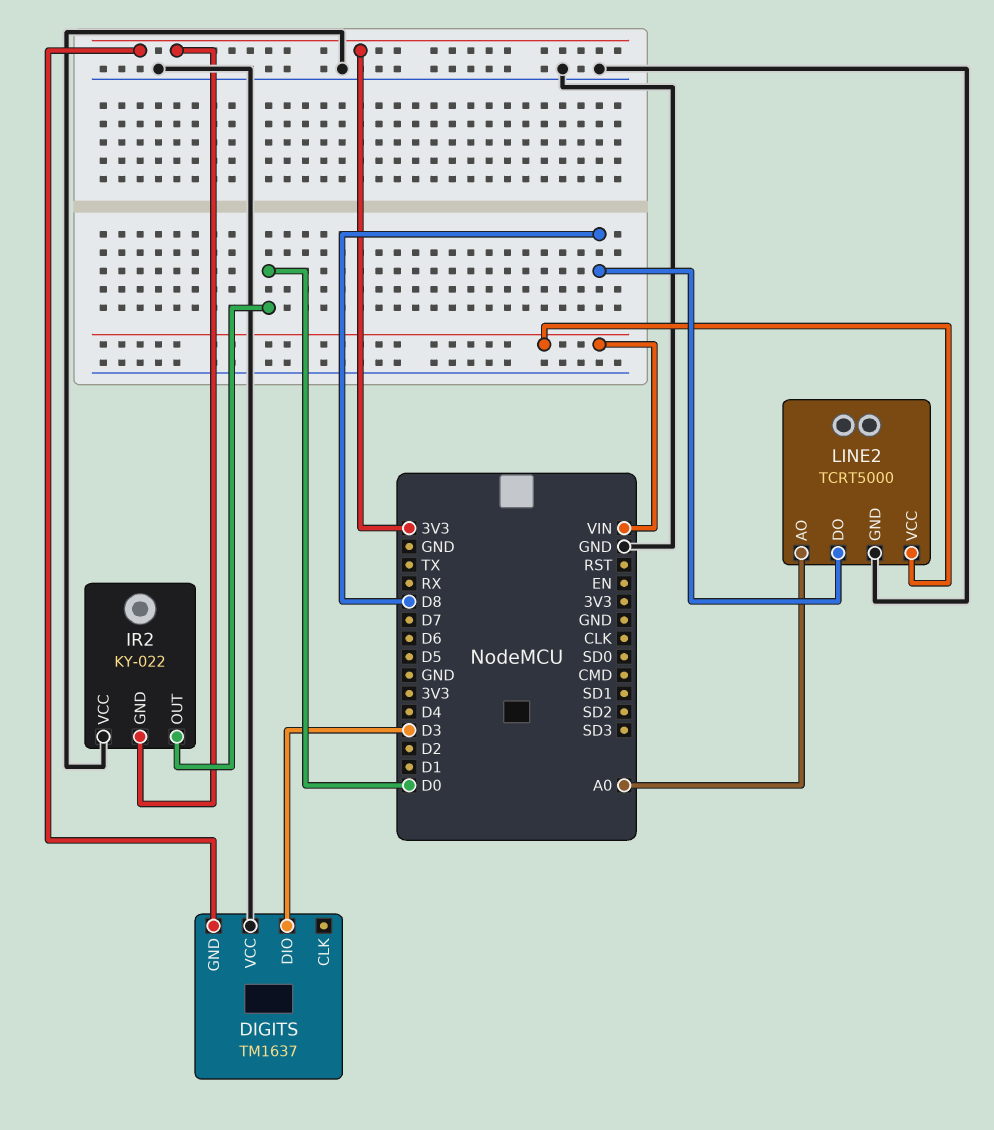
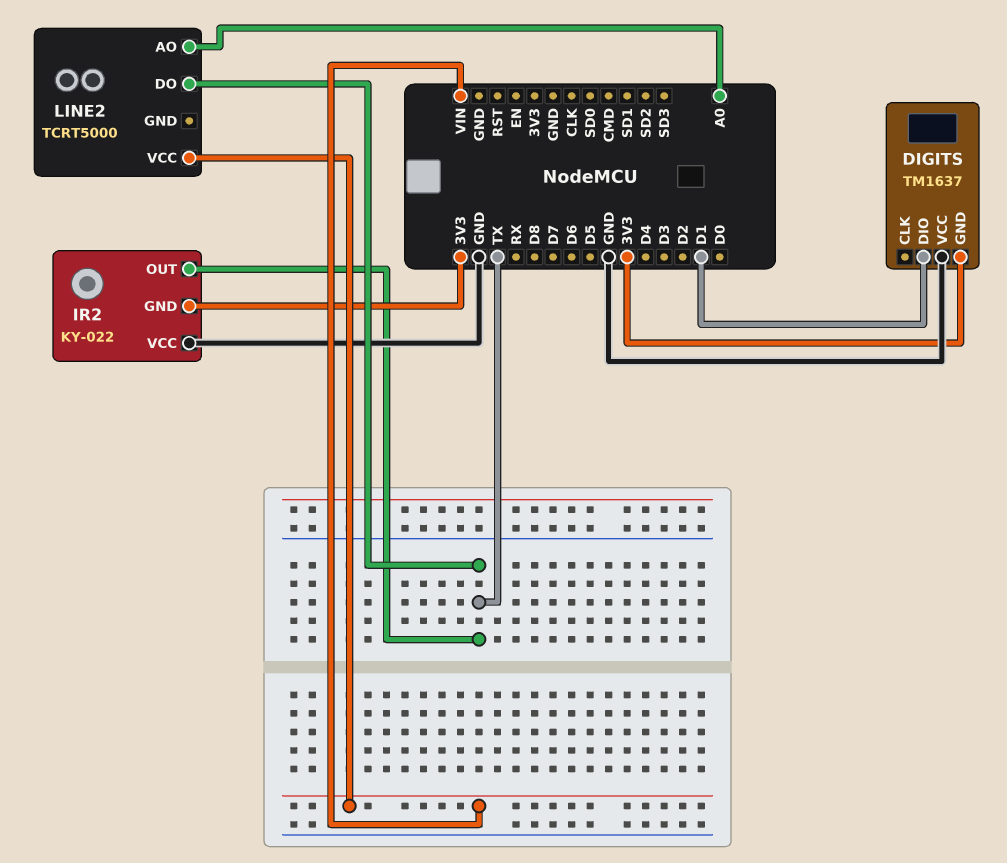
DIGITS pin DIO: D3 -> D1
IR2 pin OUT: D0 -> TX
LINE2 pin DO: D8 -> TX
LINE2 pin GND: GND -> none

